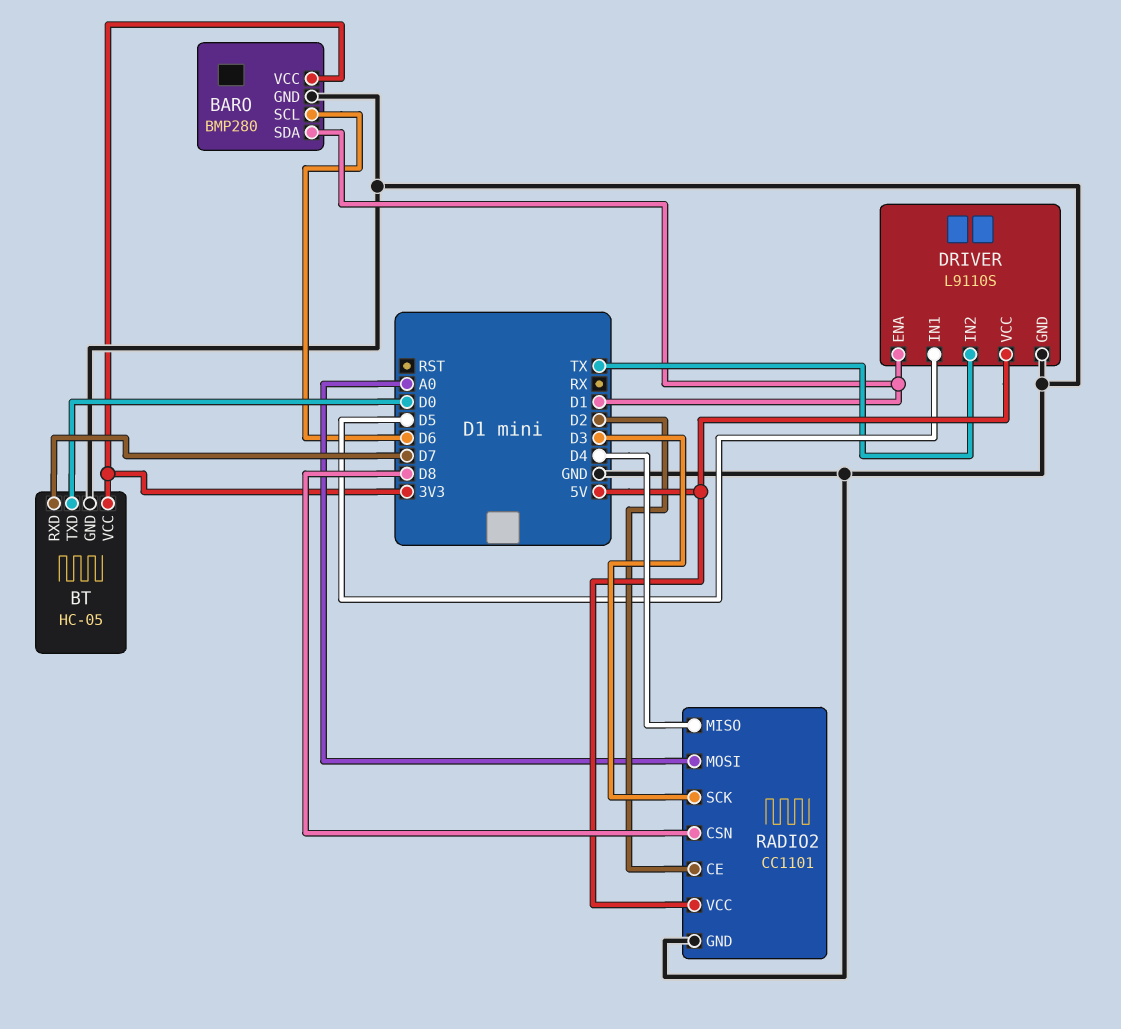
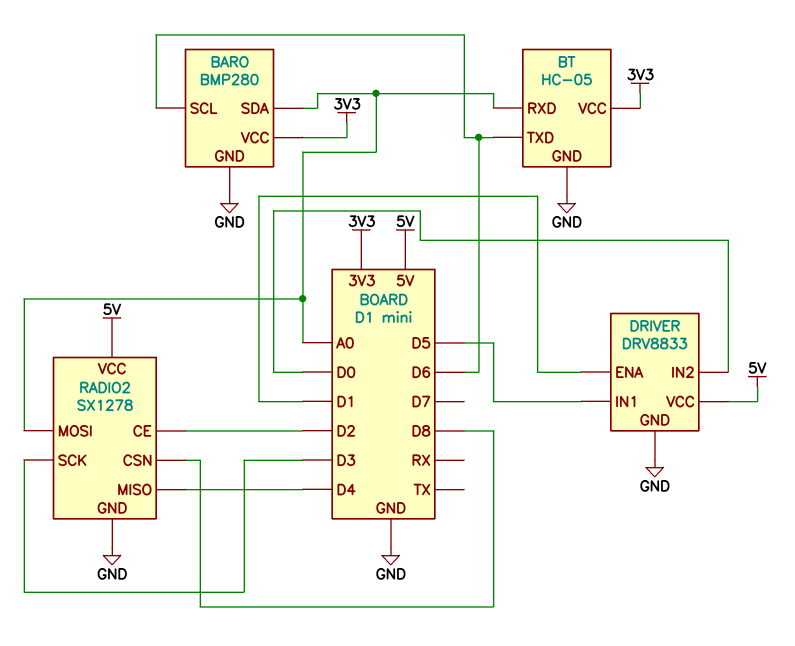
BARO pin SDA: D1 -> A0
BT pin RXD: D7 -> A0
BT pin TXD: D0 -> D6
DRIVER: L9110S -> DRV8833
DRIVER pin IN2: TX -> D0
RADIO2: CC1101 -> SX1278

